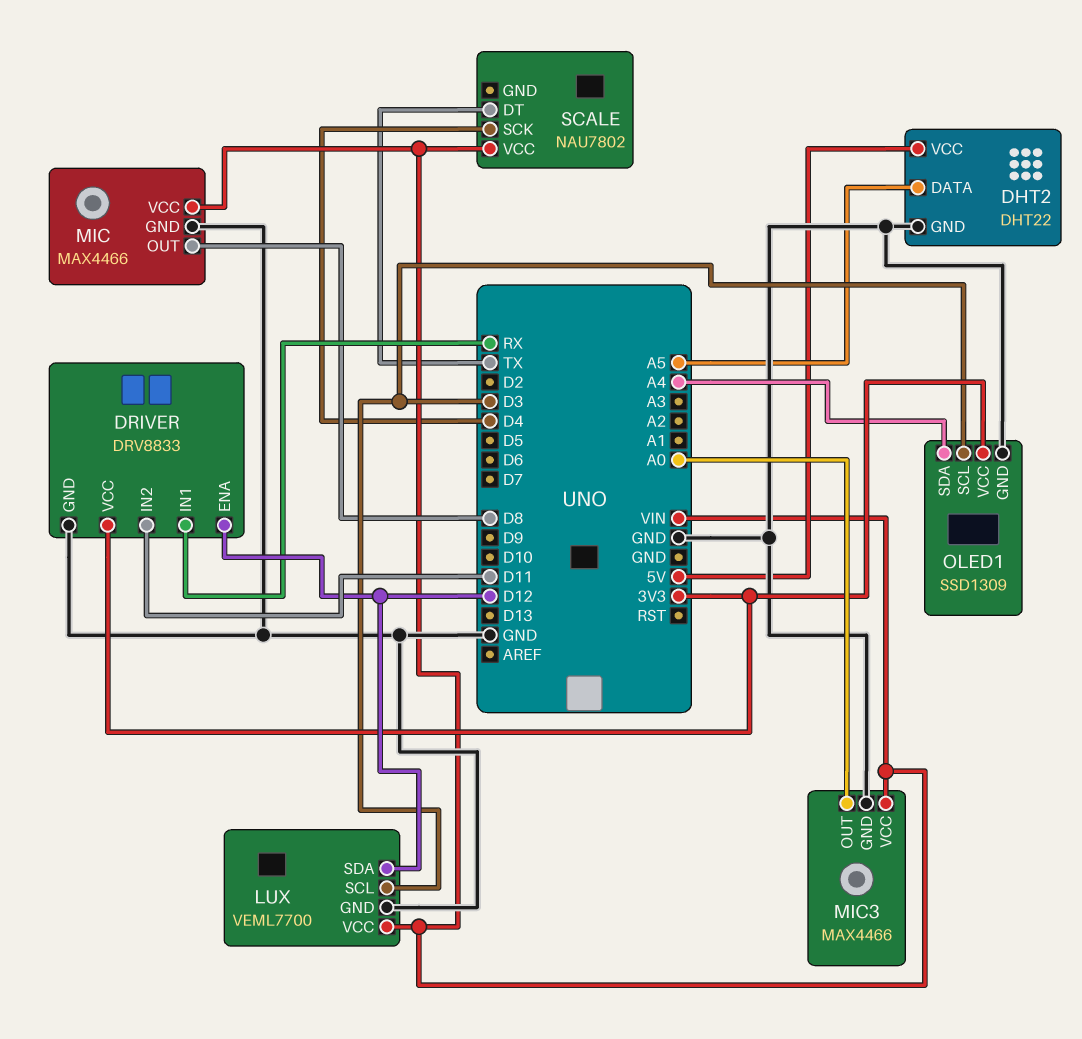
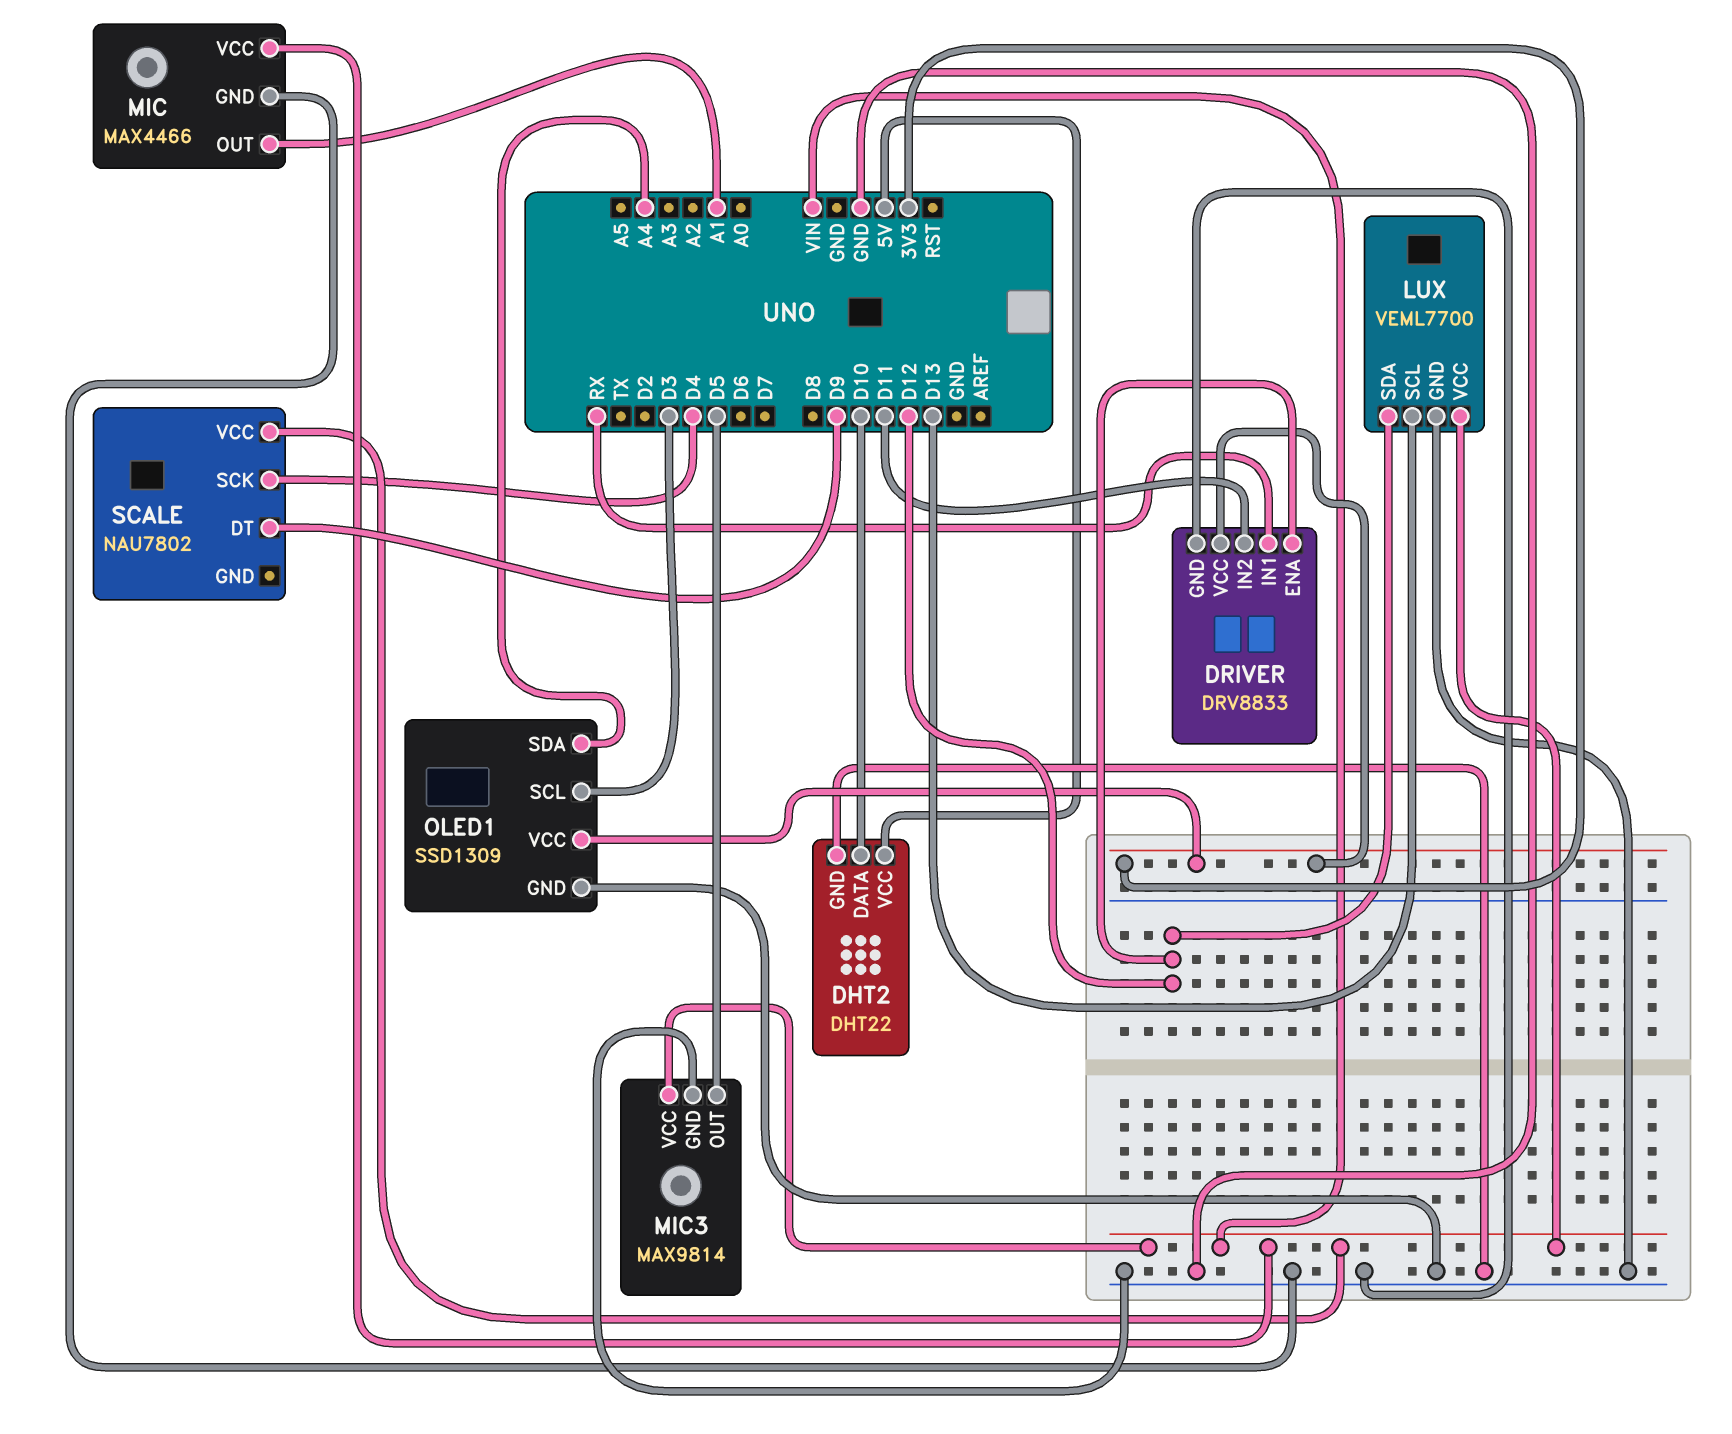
DHT2 pin DATA: A5 -> D10
LUX pin SCL: D3 -> D13
MIC pin OUT: D8 -> A1
MIC3: MAX4466 -> MAX9814
MIC3 pin OUT: A0 -> D5
SCALE pin DT: TX -> D9

